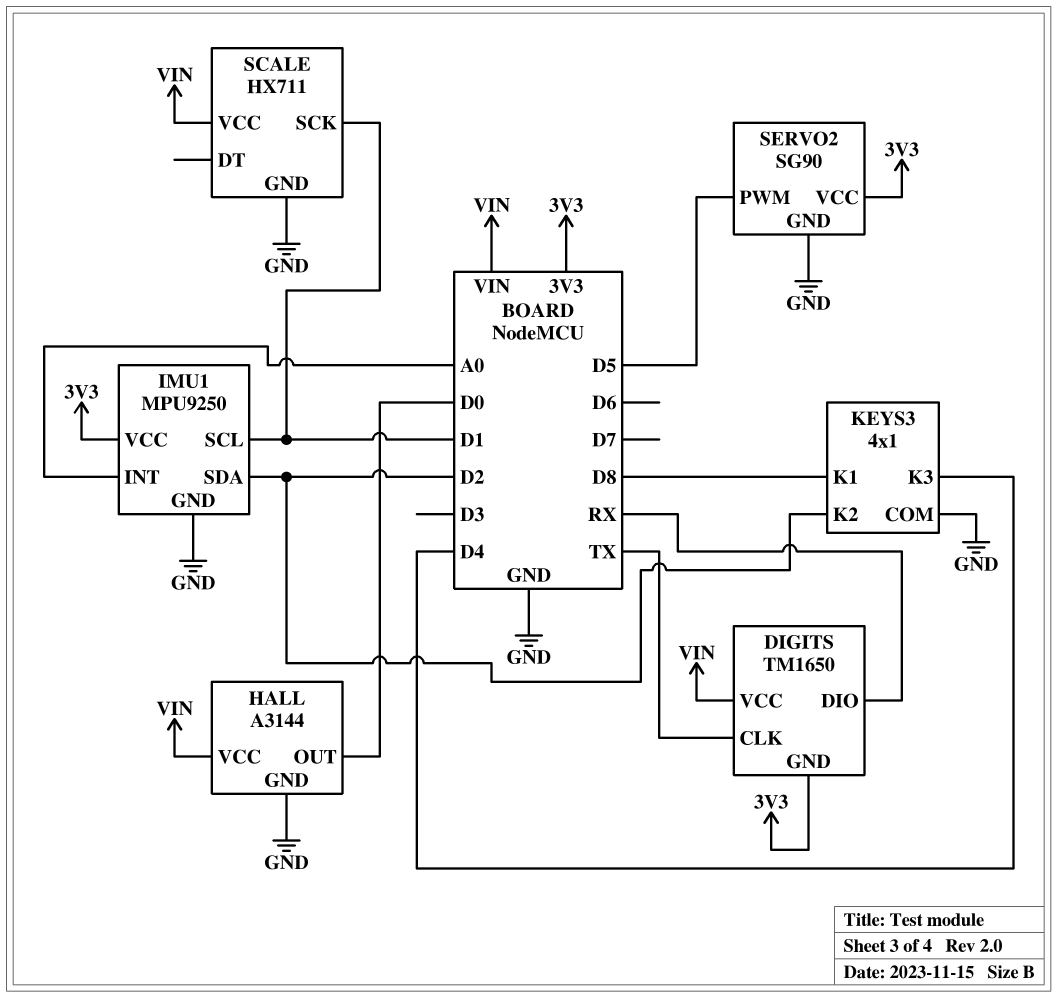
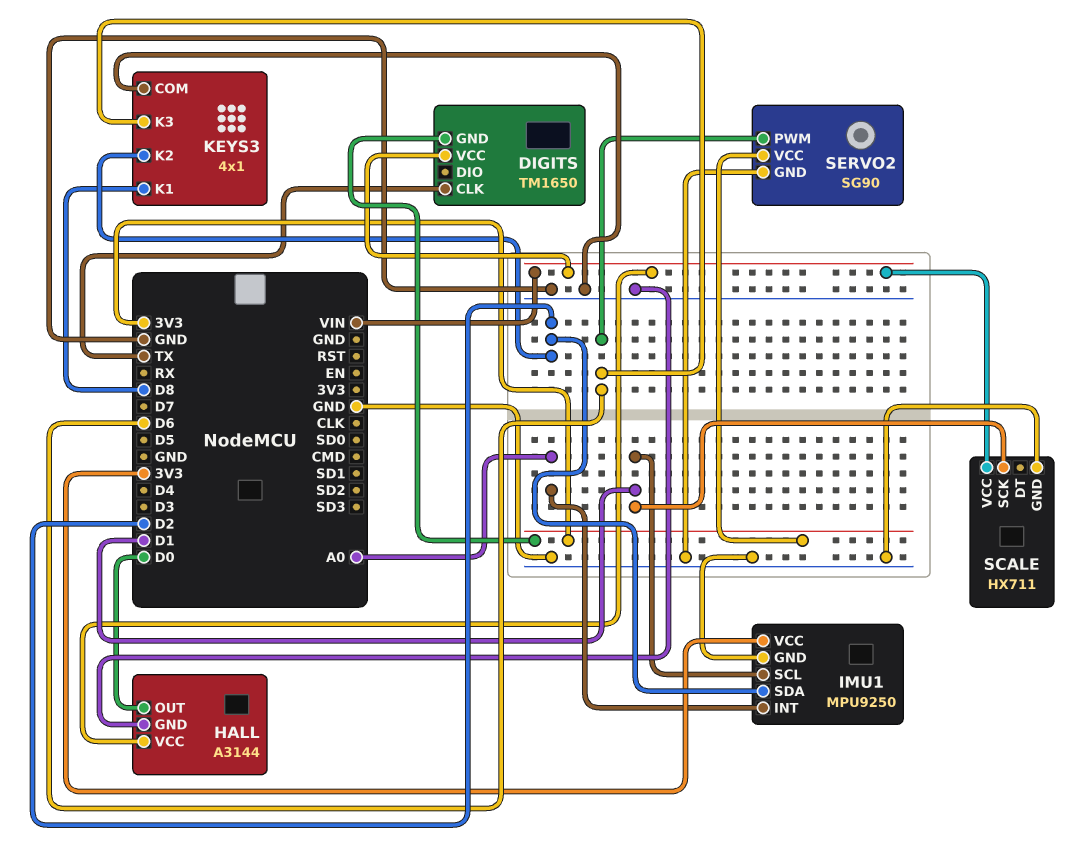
DIGITS pin DIO: RX -> none
KEYS3 pin K3: D4 -> D6
SERVO2 pin PWM: D5 -> D6

